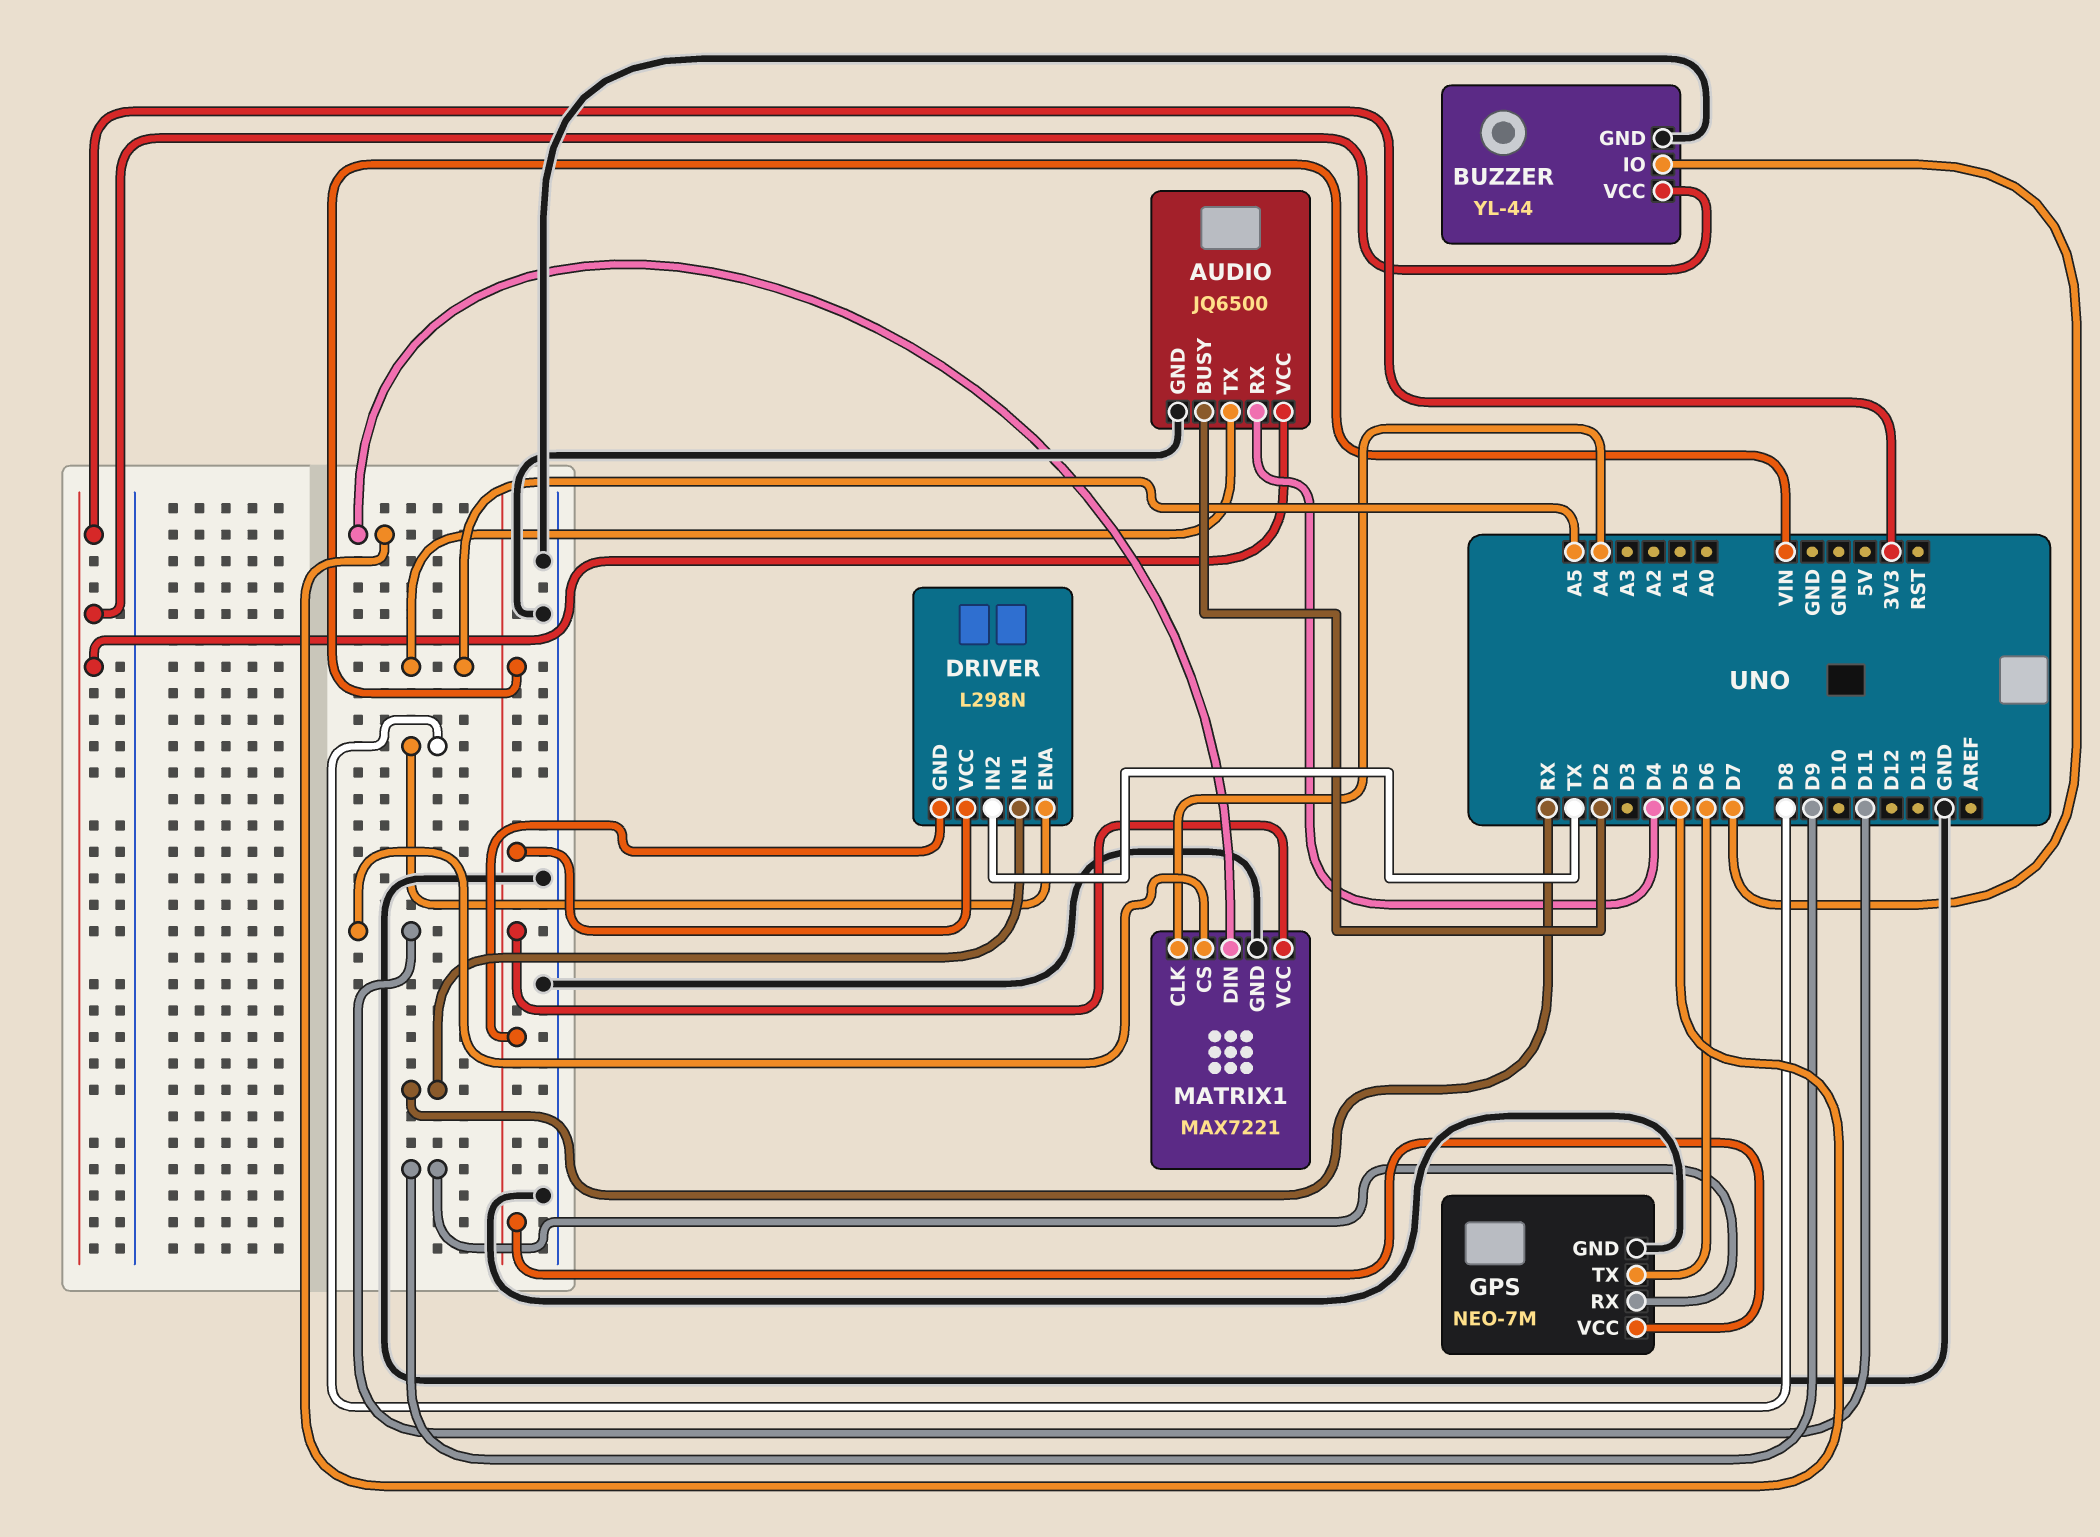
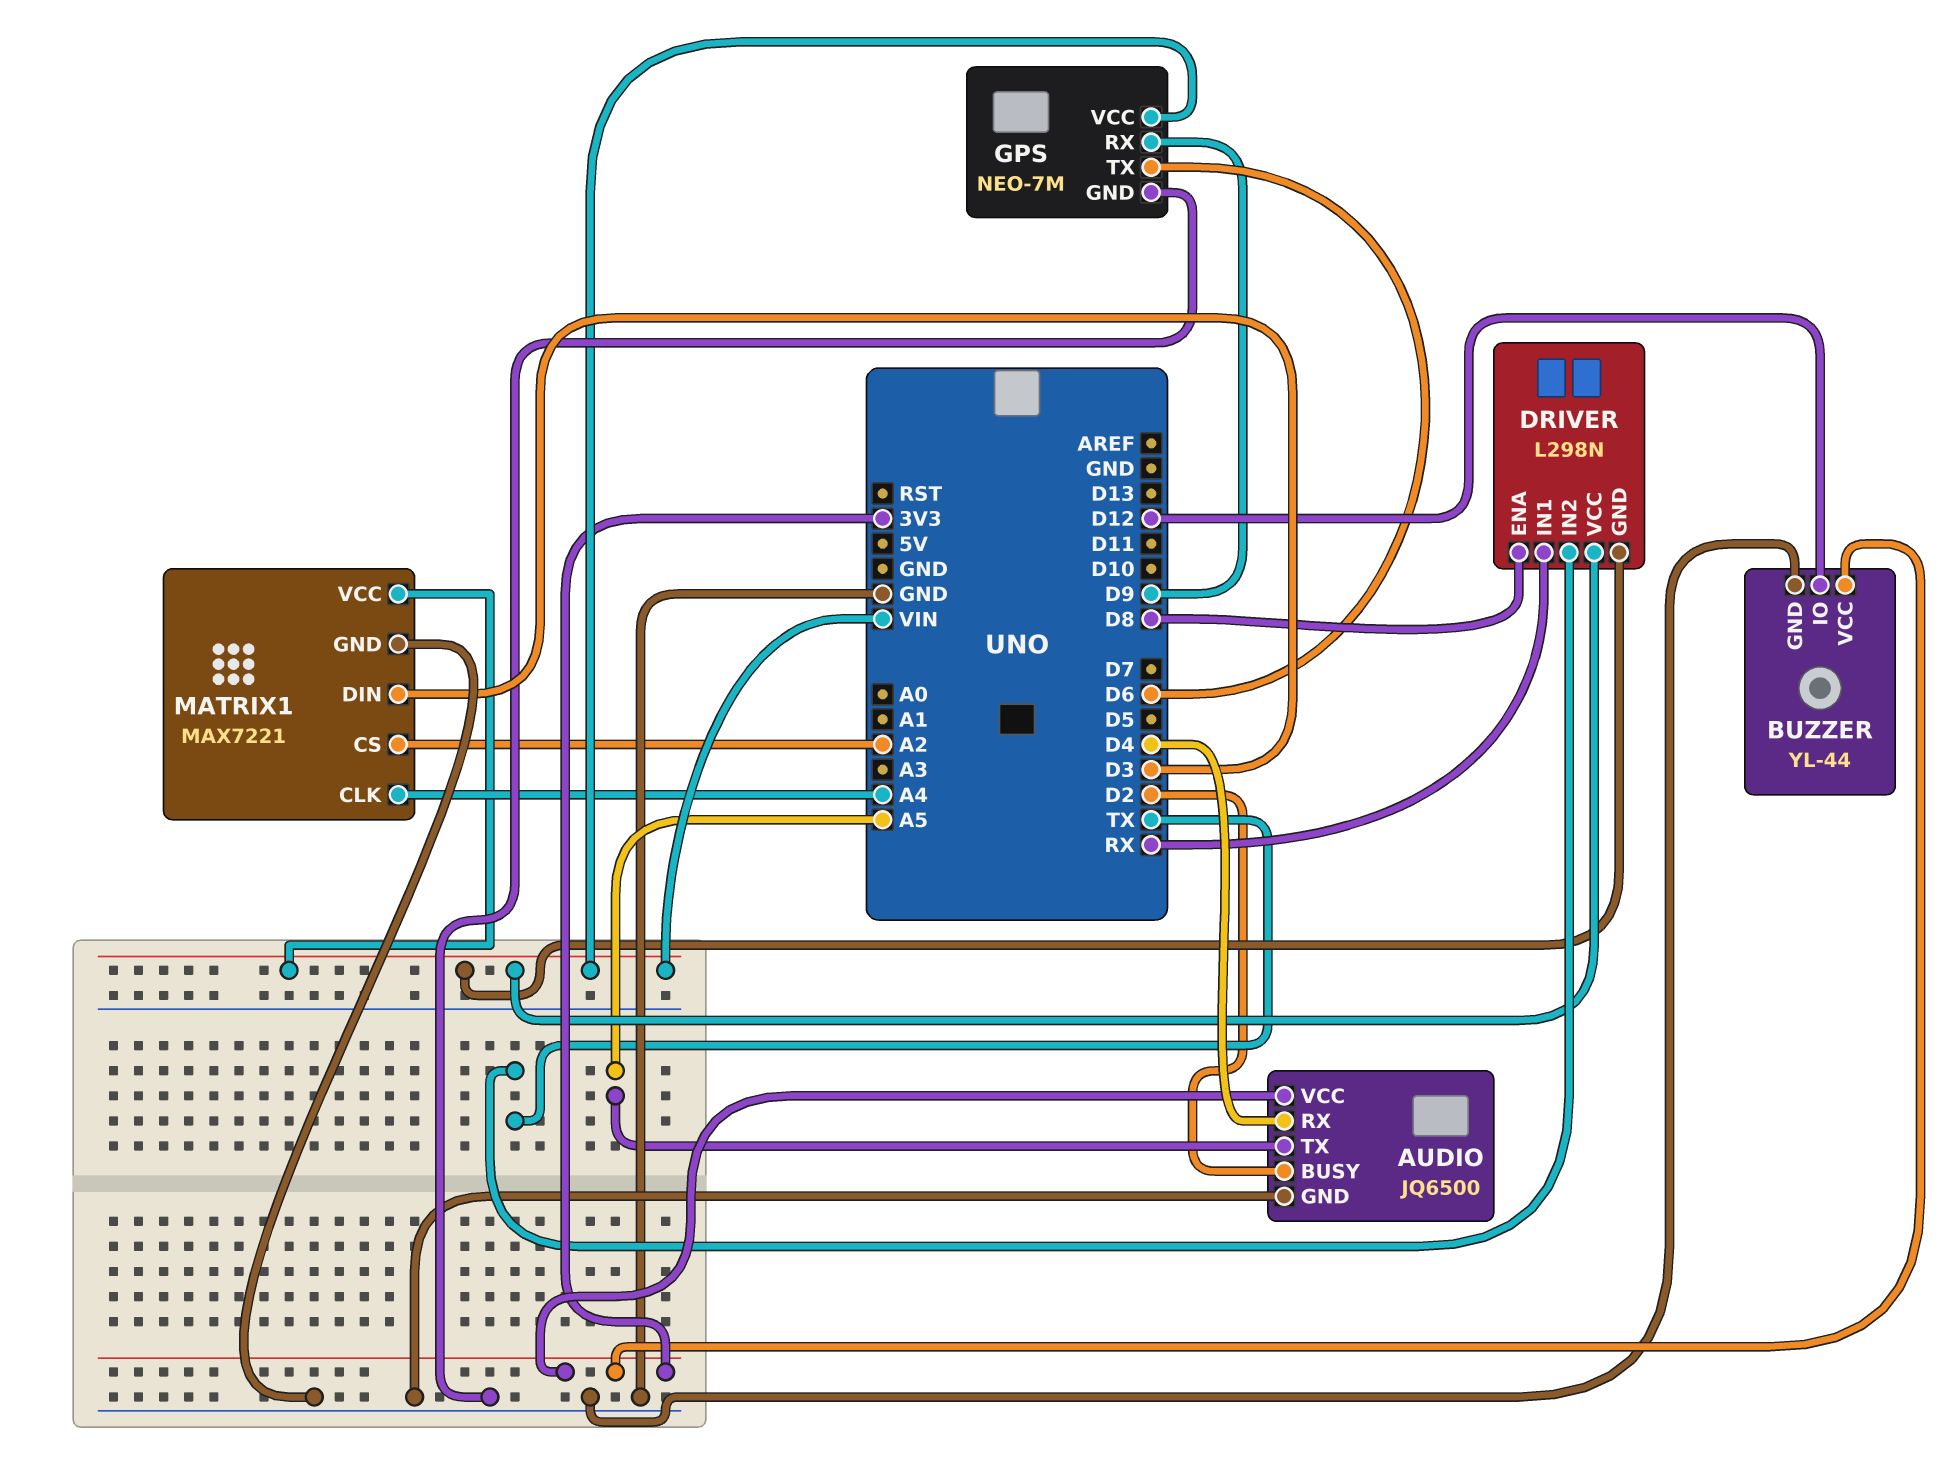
BUZZER pin IO: D7 -> D12
MATRIX1 pin CS: D11 -> A2
MATRIX1 pin DIN: D5 -> D3

